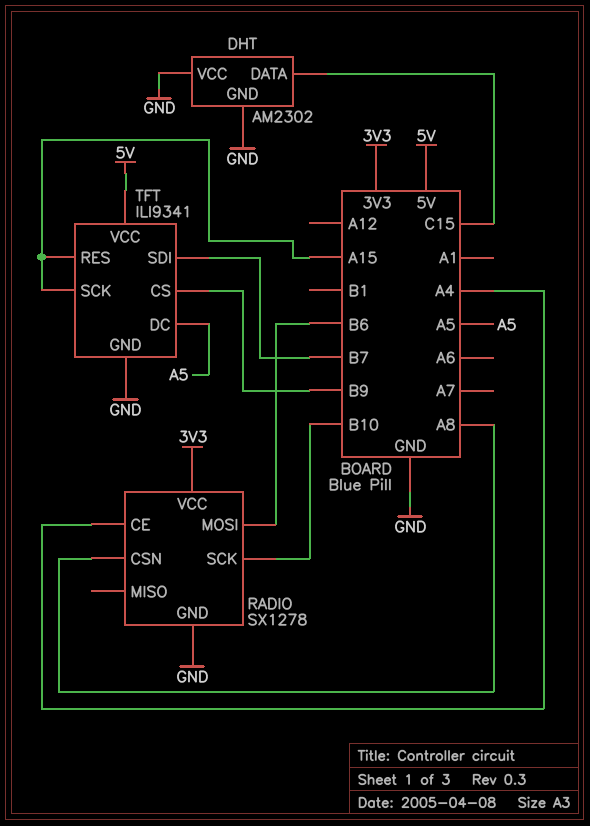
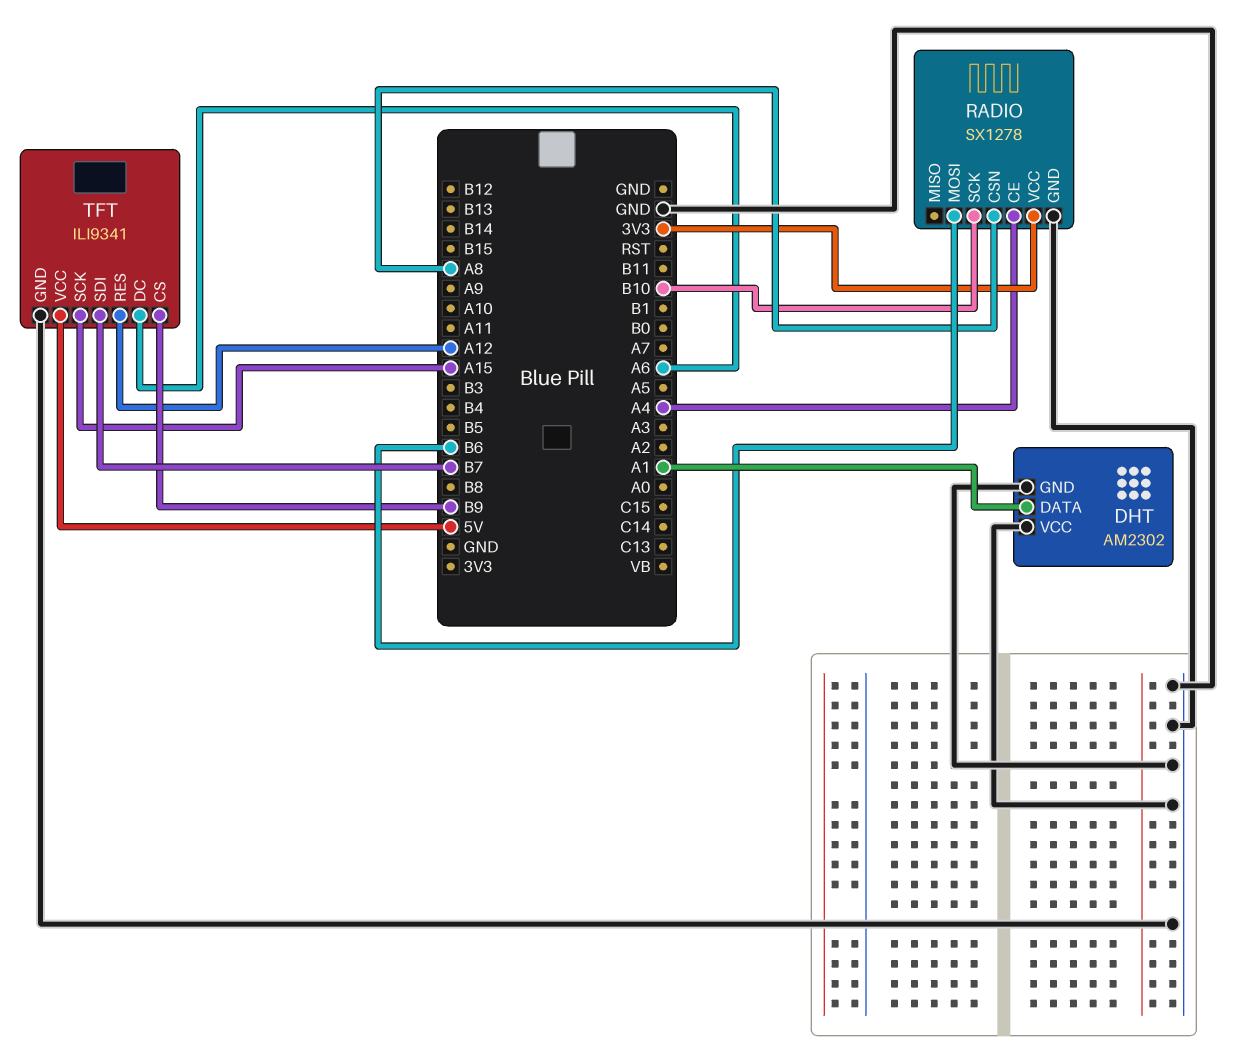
DHT pin DATA: C15 -> A1
TFT pin DC: A5 -> A6
TFT pin RES: A15 -> A12

